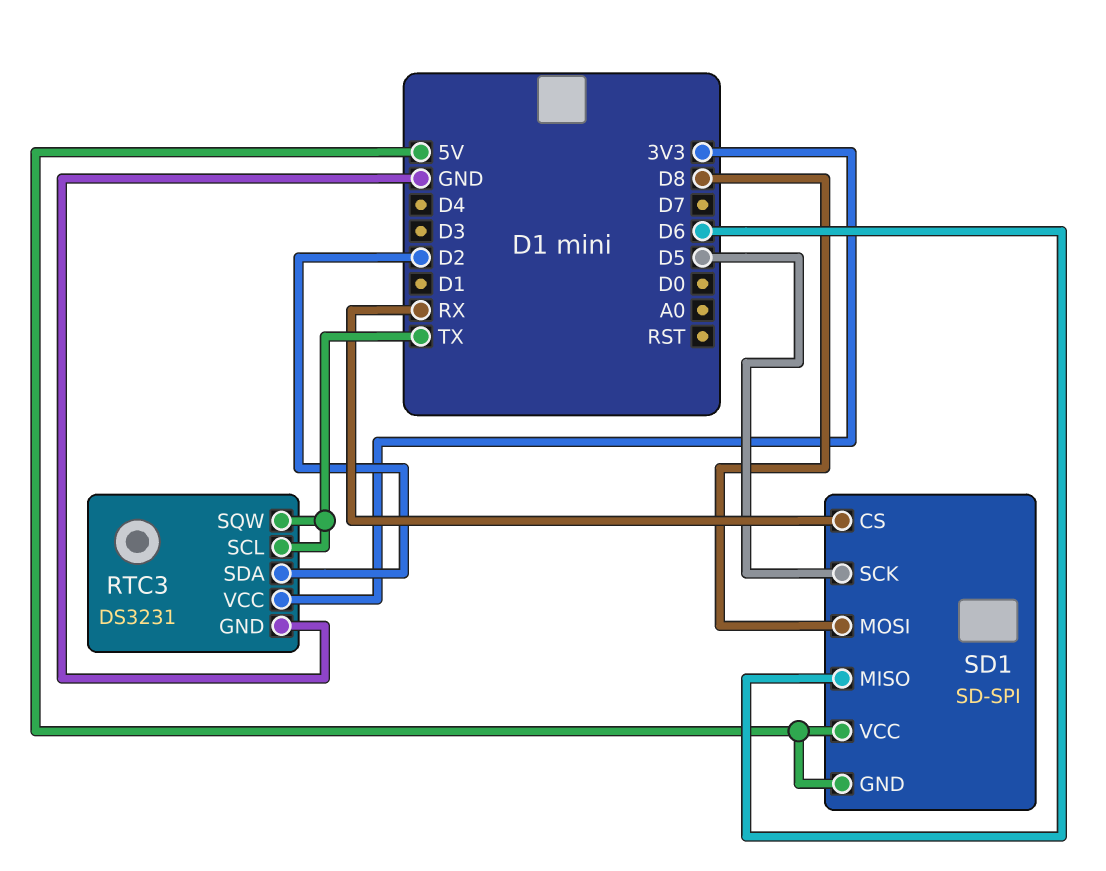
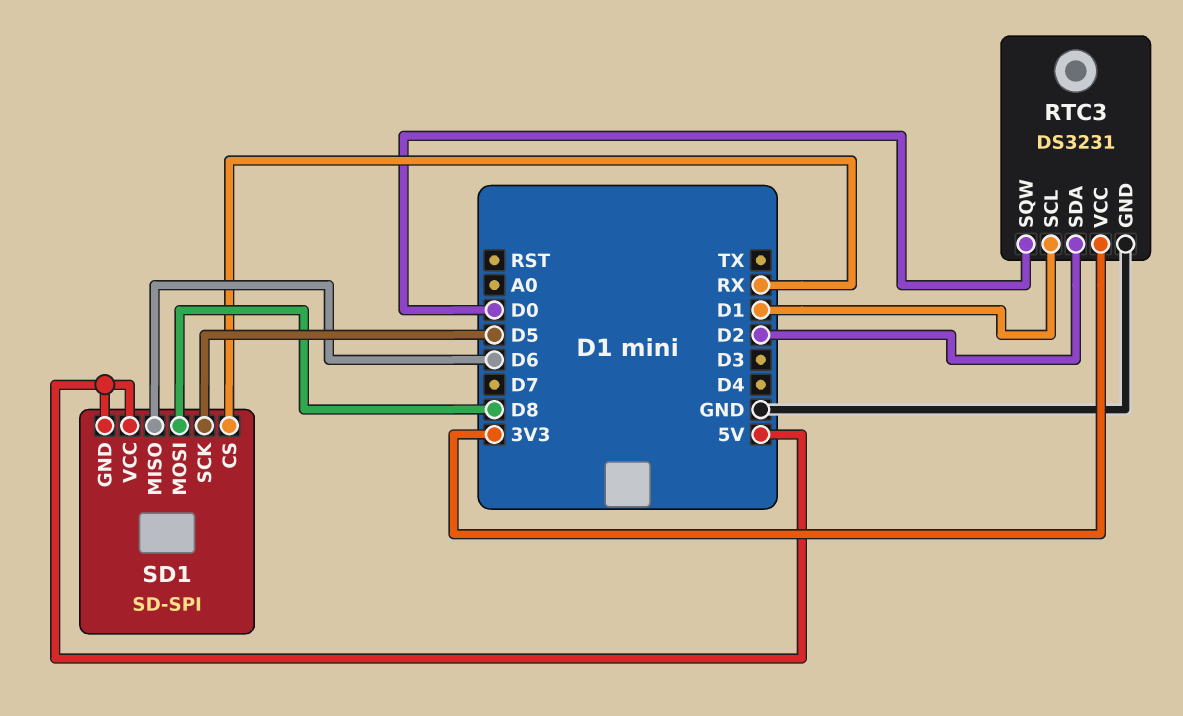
RTC3 pin SCL: TX -> D1
RTC3 pin SQW: TX -> D0

